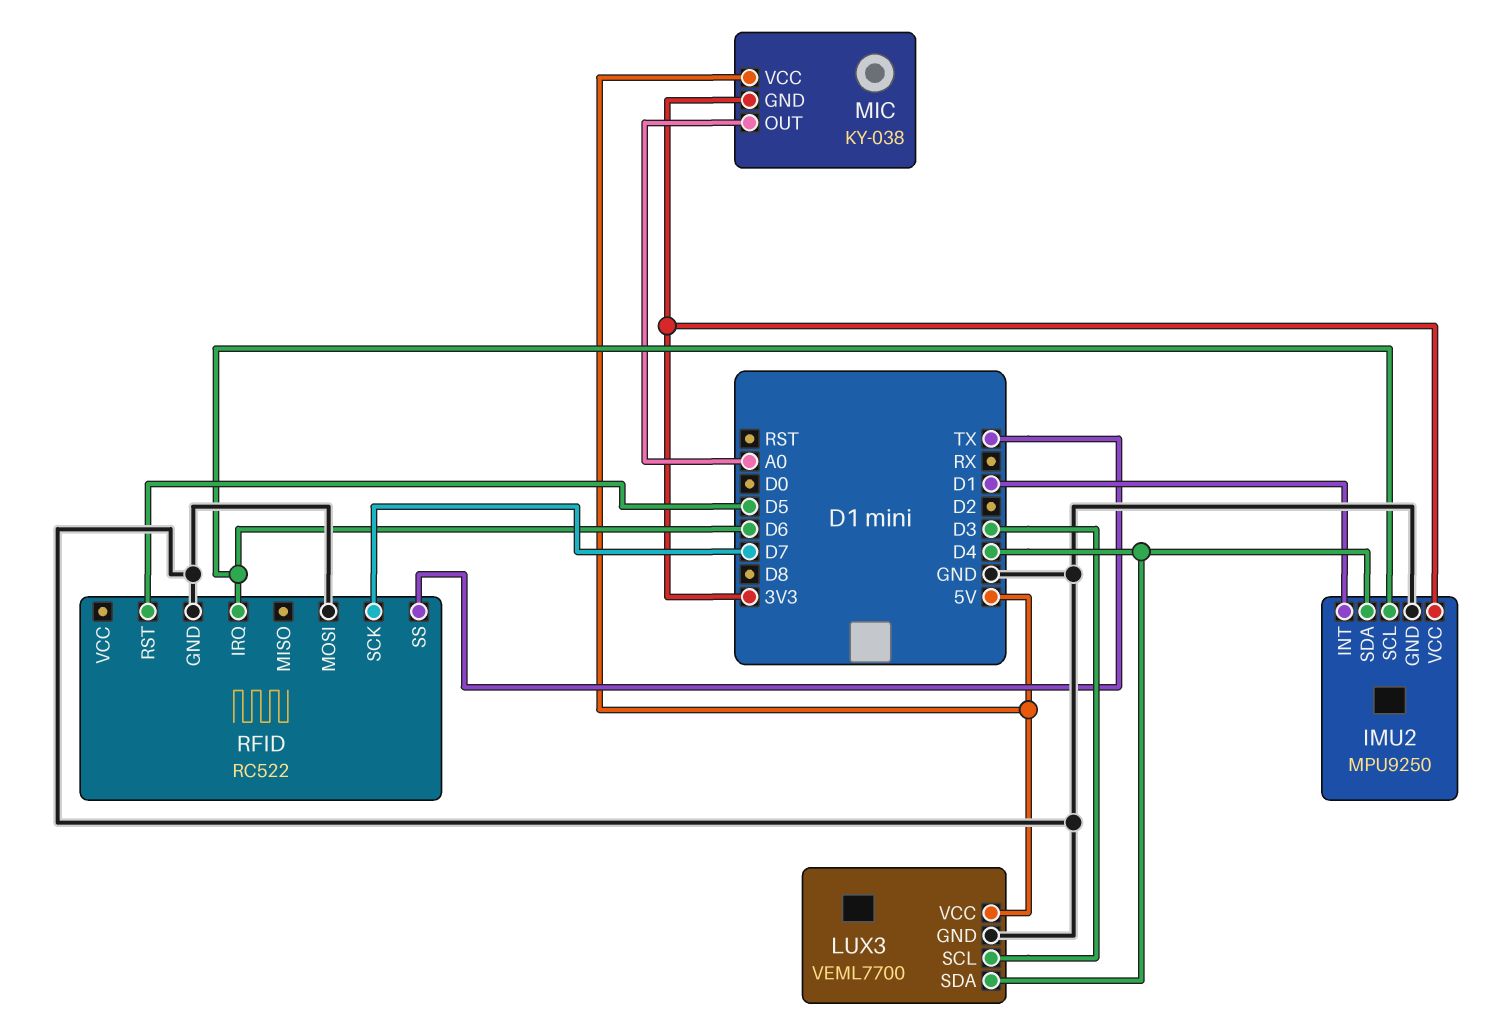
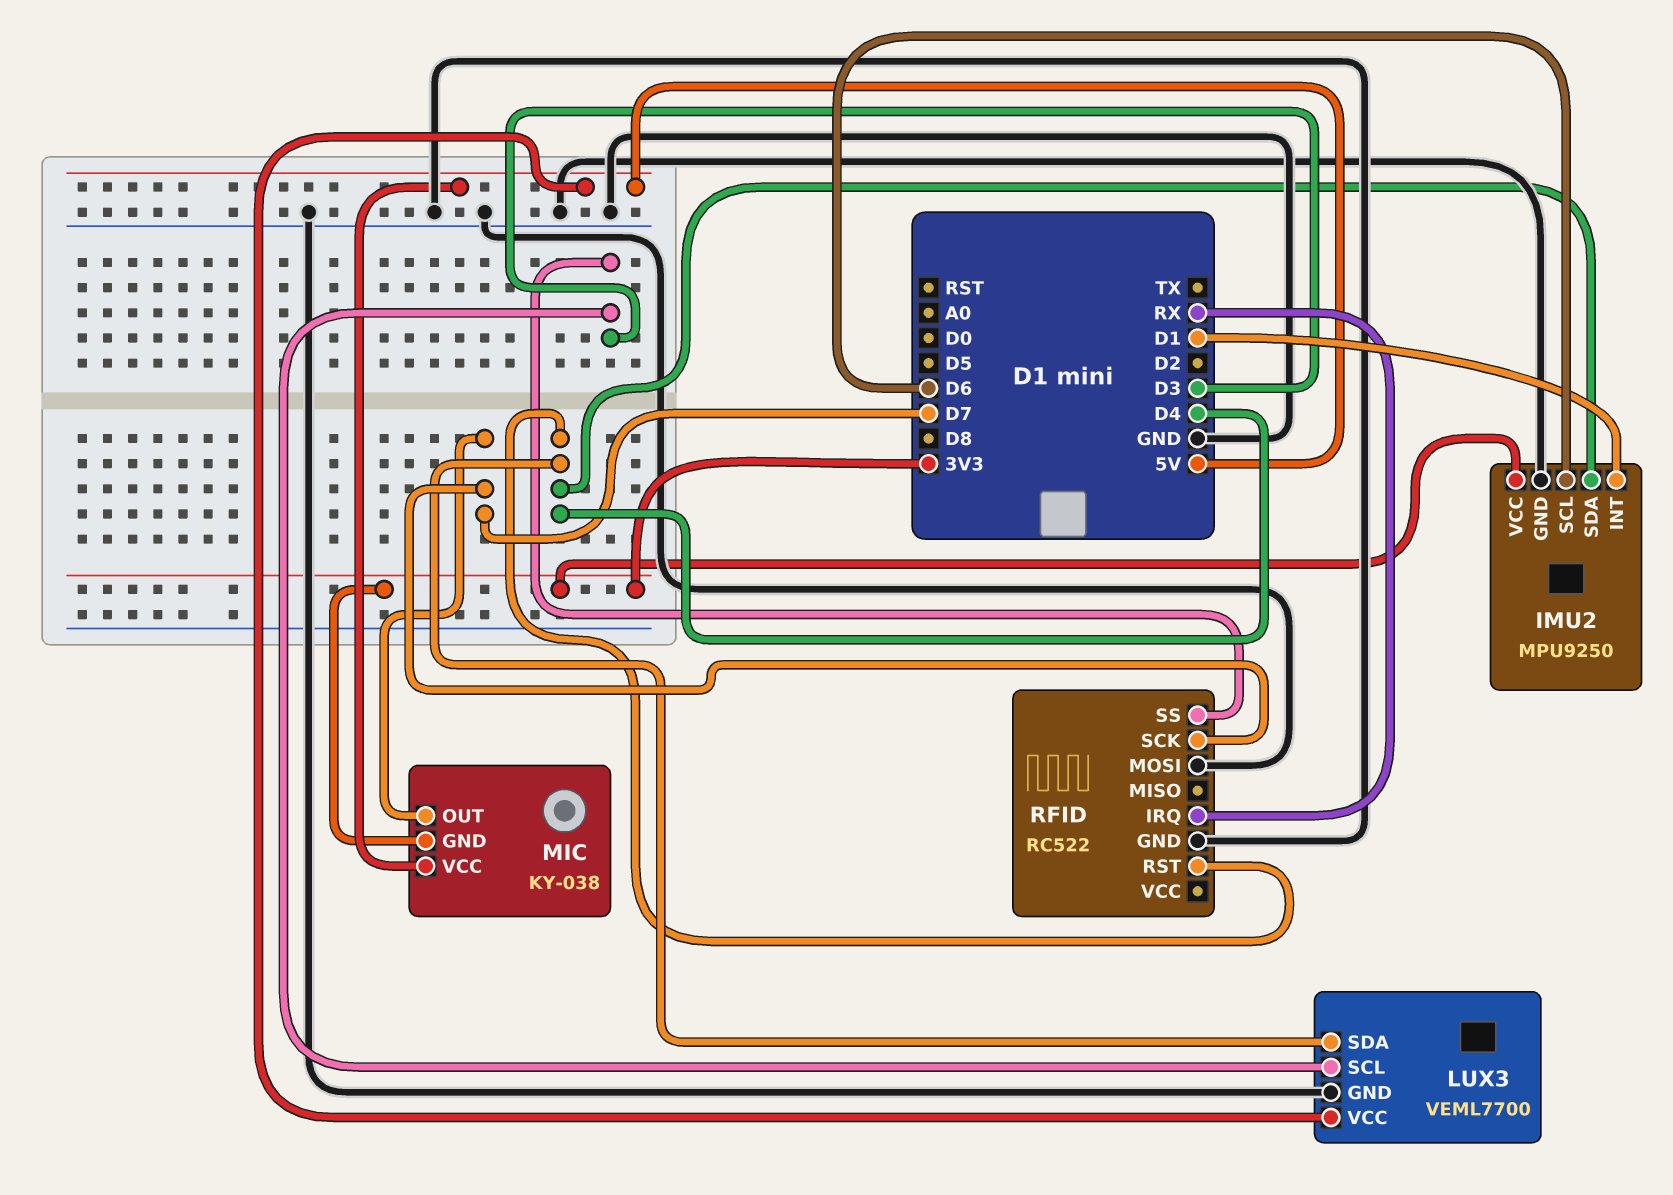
MIC pin OUT: A0 -> D7
RFID pin IRQ: D6 -> RX
RFID pin RST: D5 -> D4
RFID pin SS: TX -> D3

